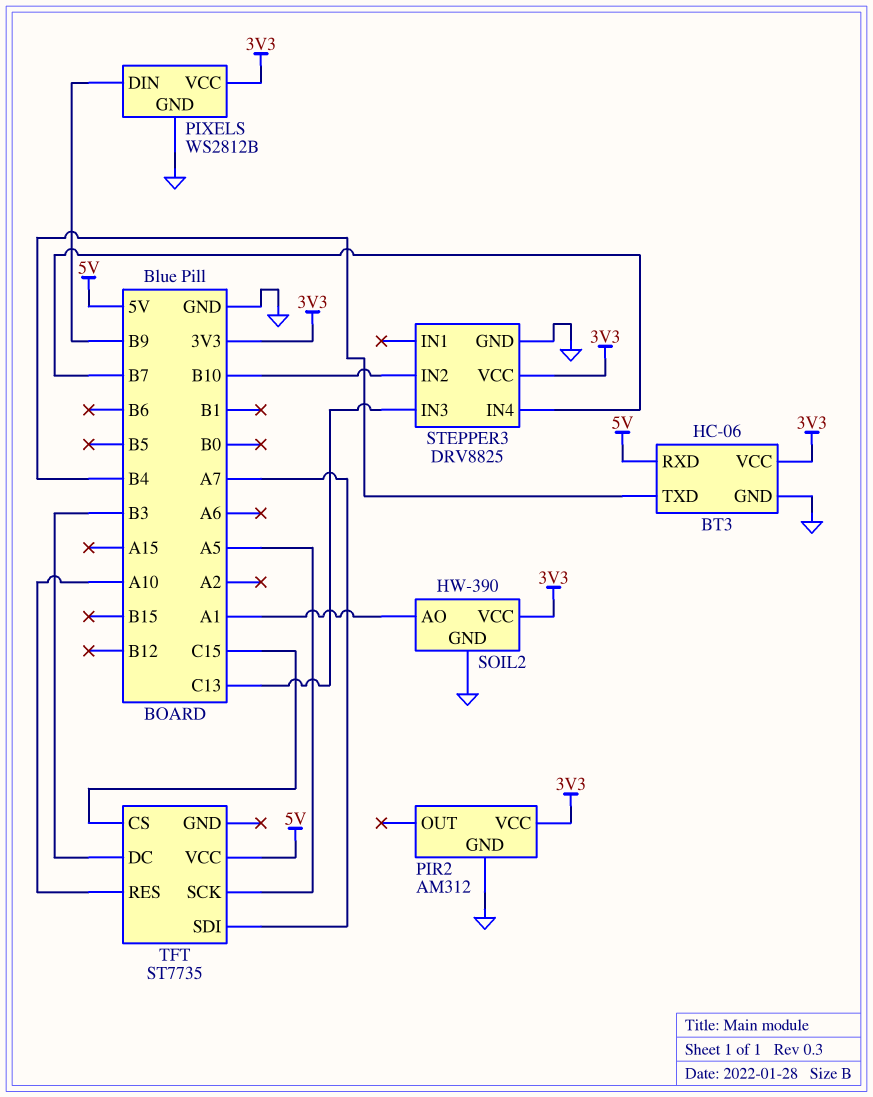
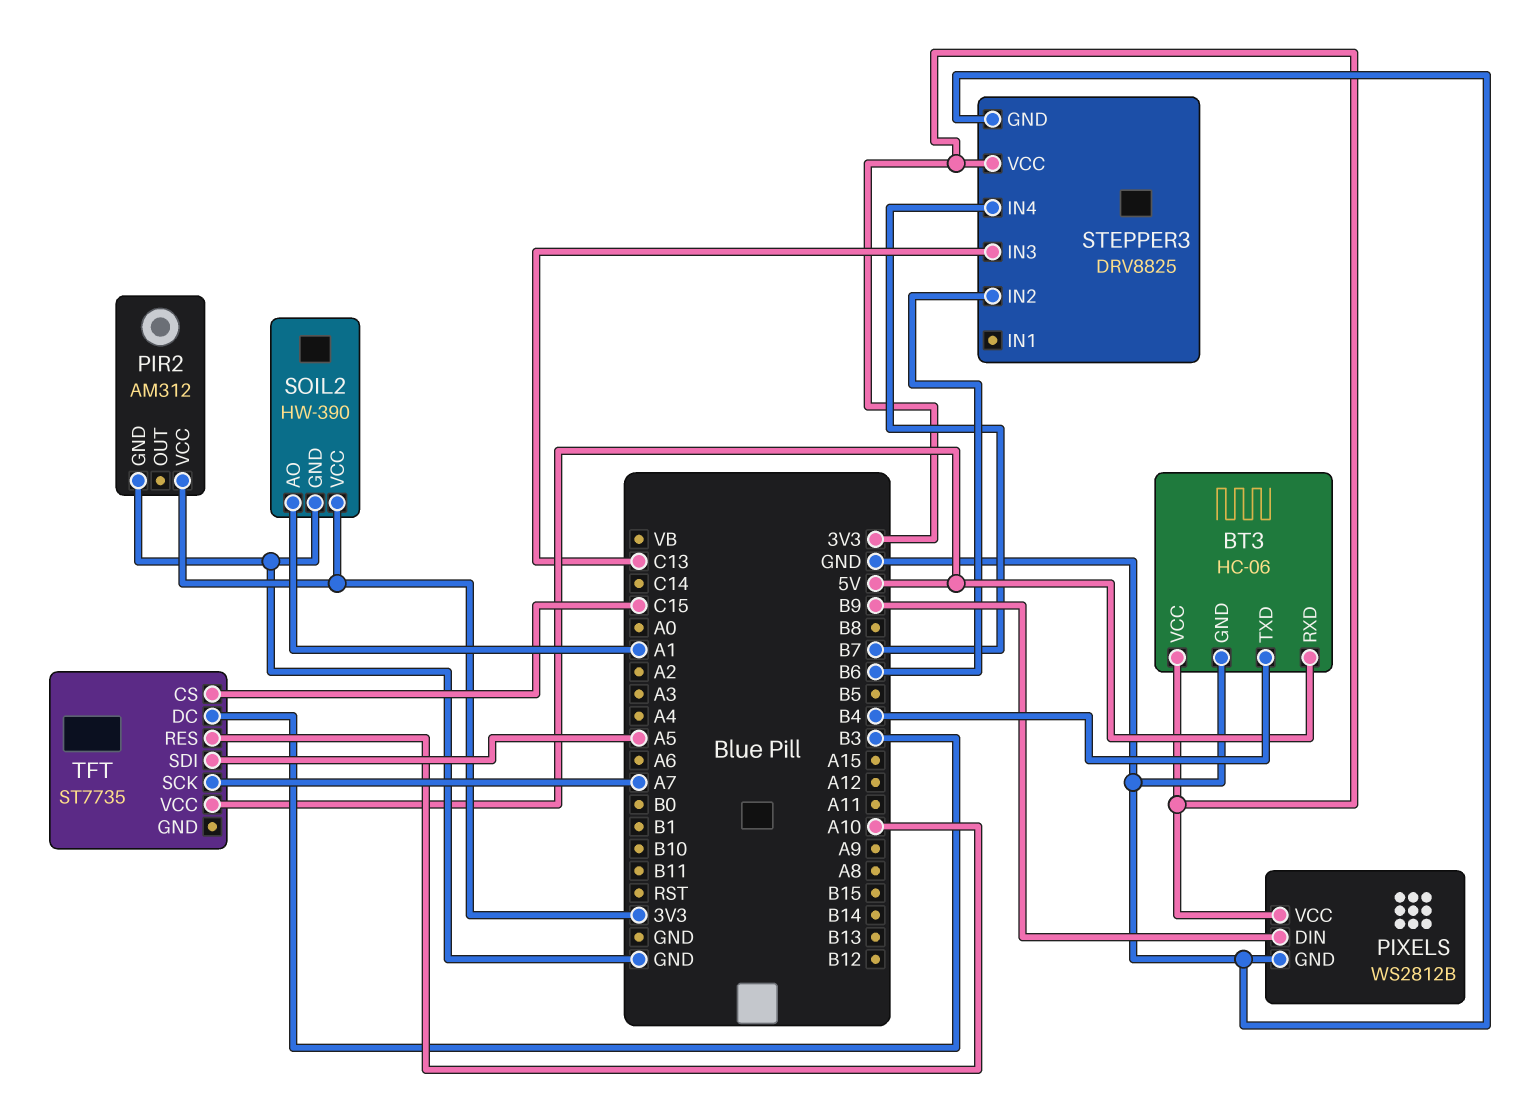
STEPPER3 pin IN2: B10 -> B6
TFT pin SCK: A5 -> A7
TFT pin SDI: A7 -> A5

